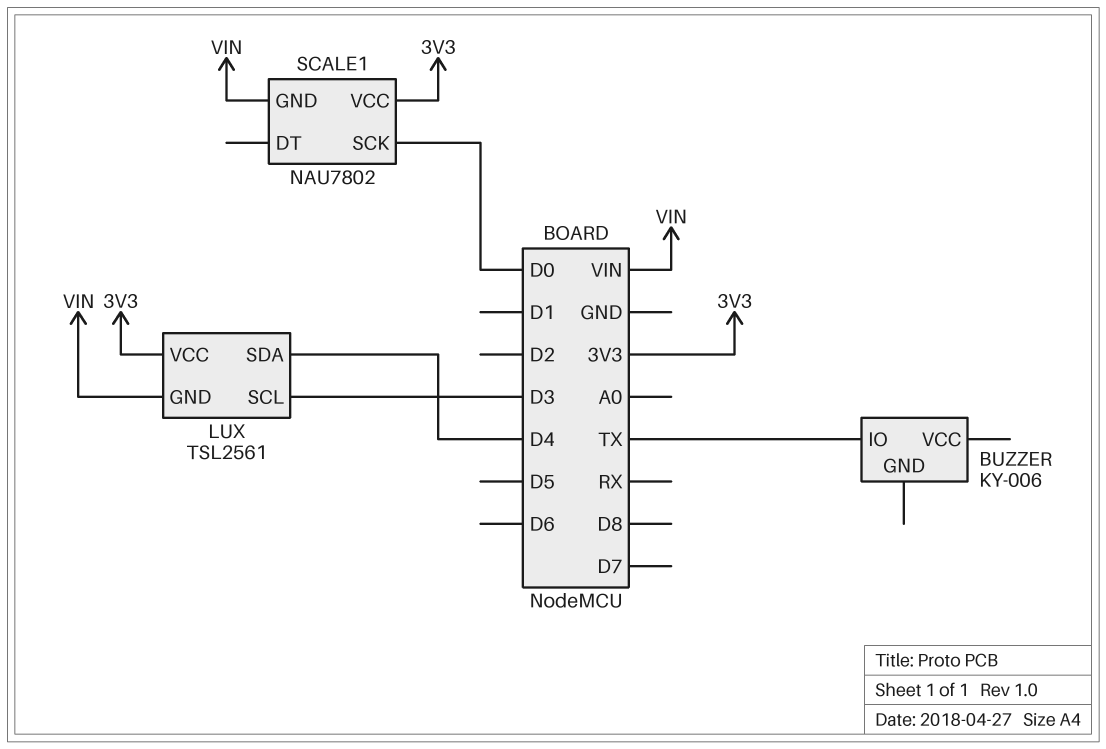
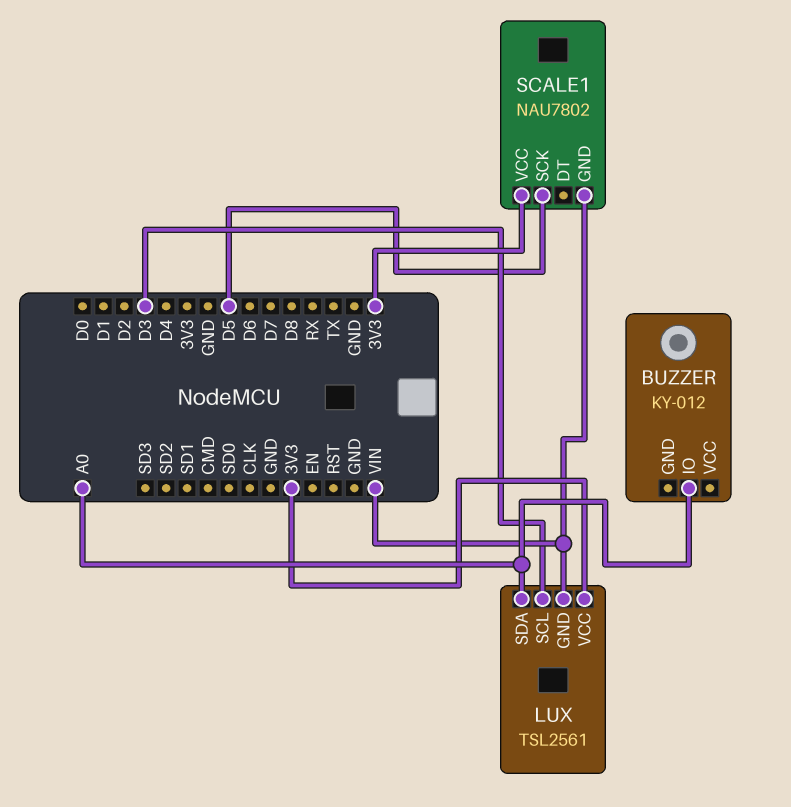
BUZZER: KY-006 -> KY-012
BUZZER pin IO: TX -> A0
LUX pin SDA: D4 -> A0
SCALE1 pin SCK: D0 -> D5

